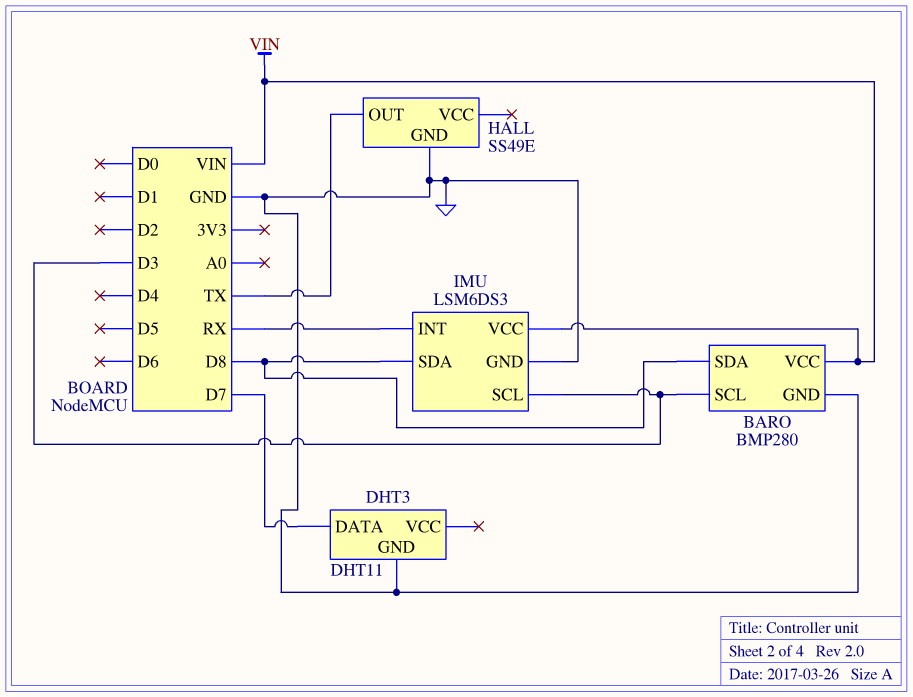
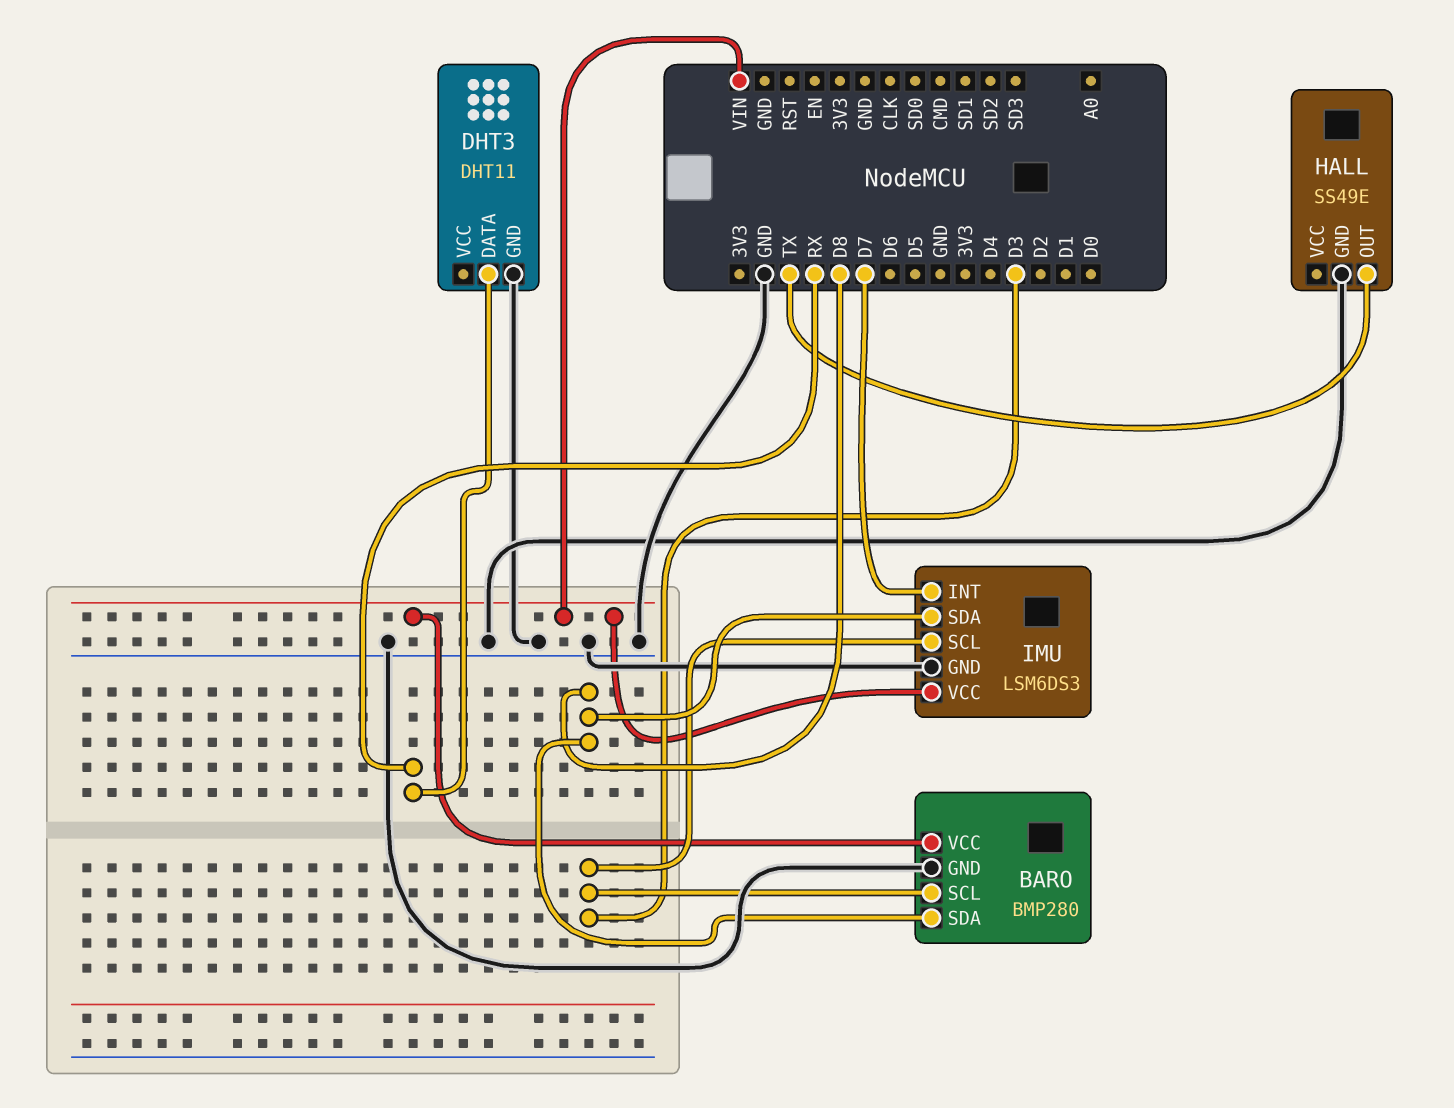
DHT3 pin DATA: D7 -> RX
IMU pin INT: RX -> D7

